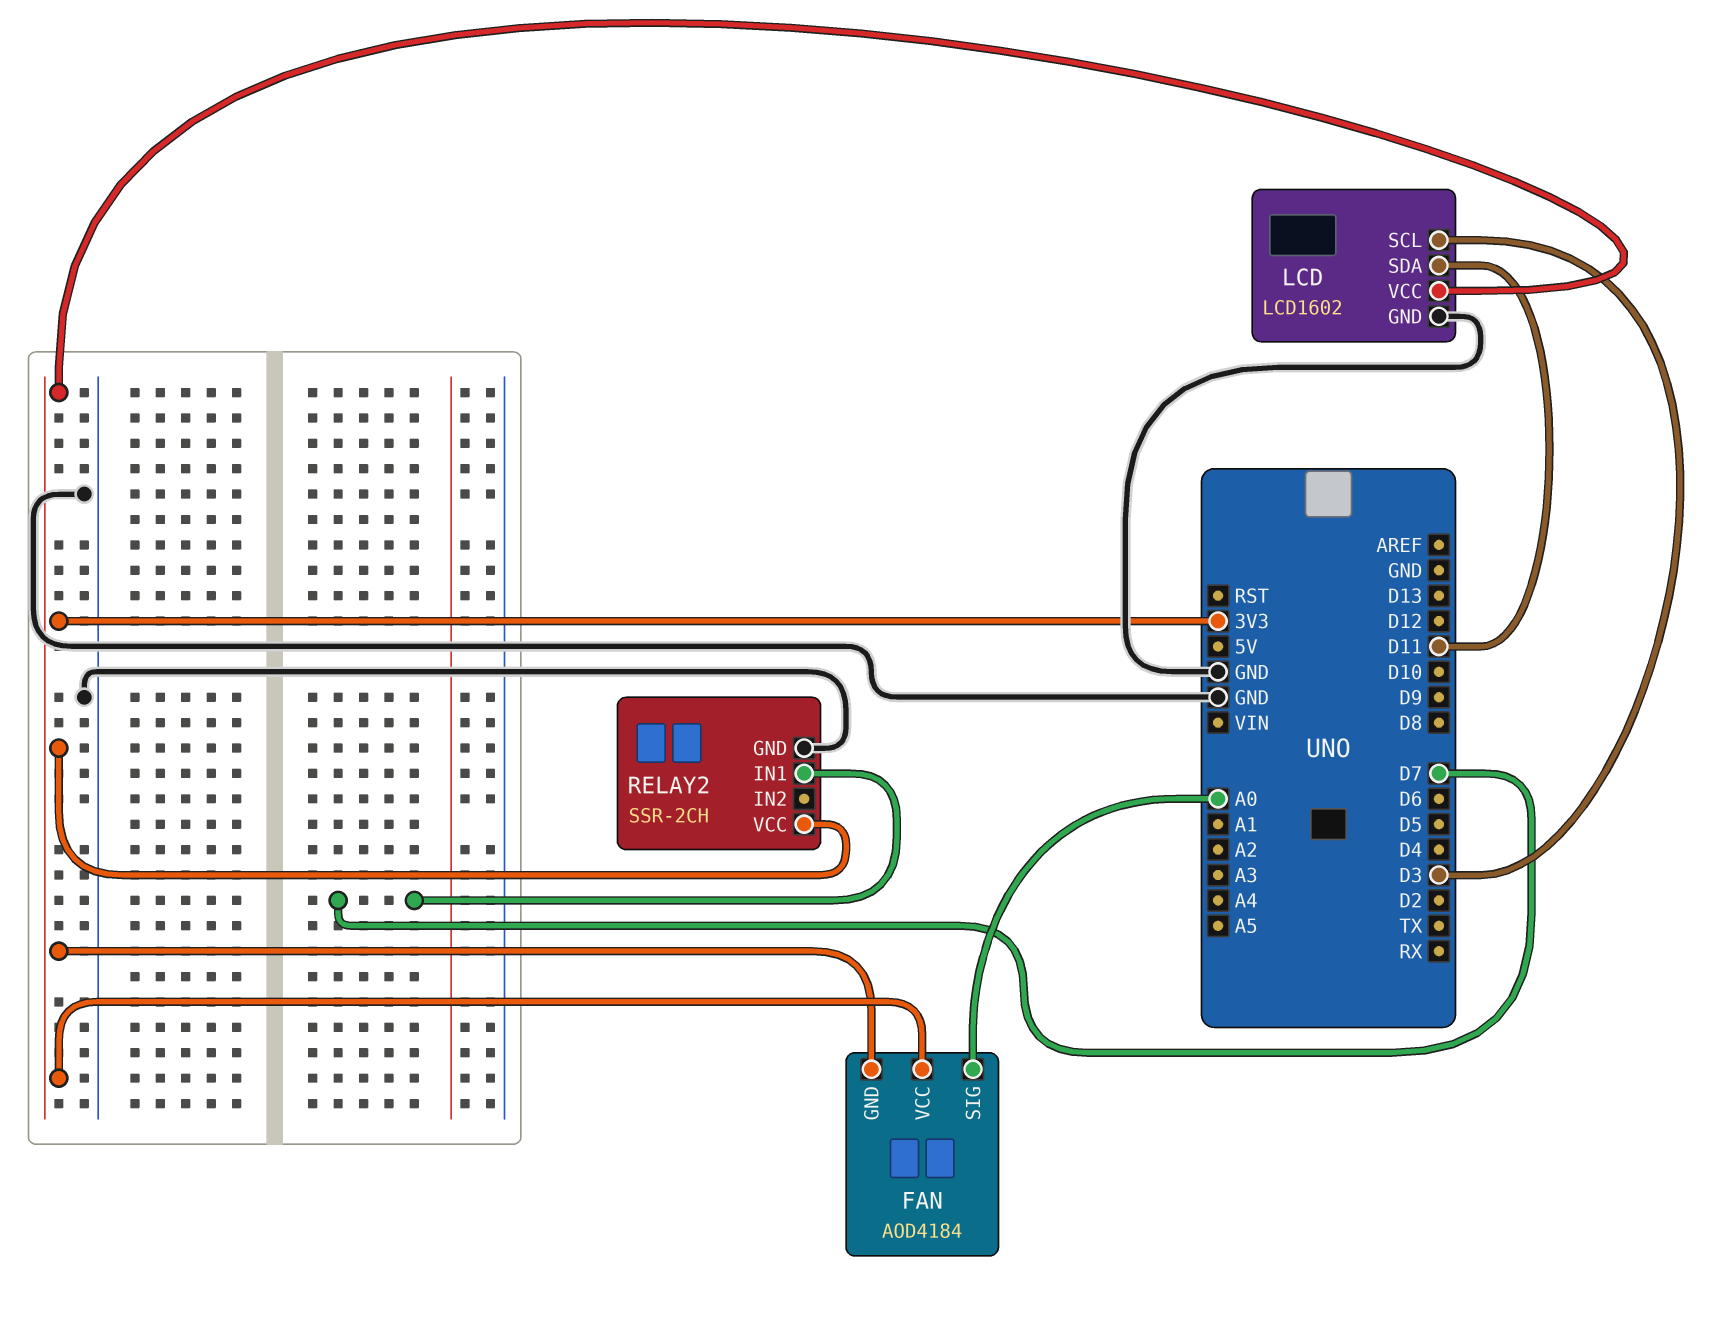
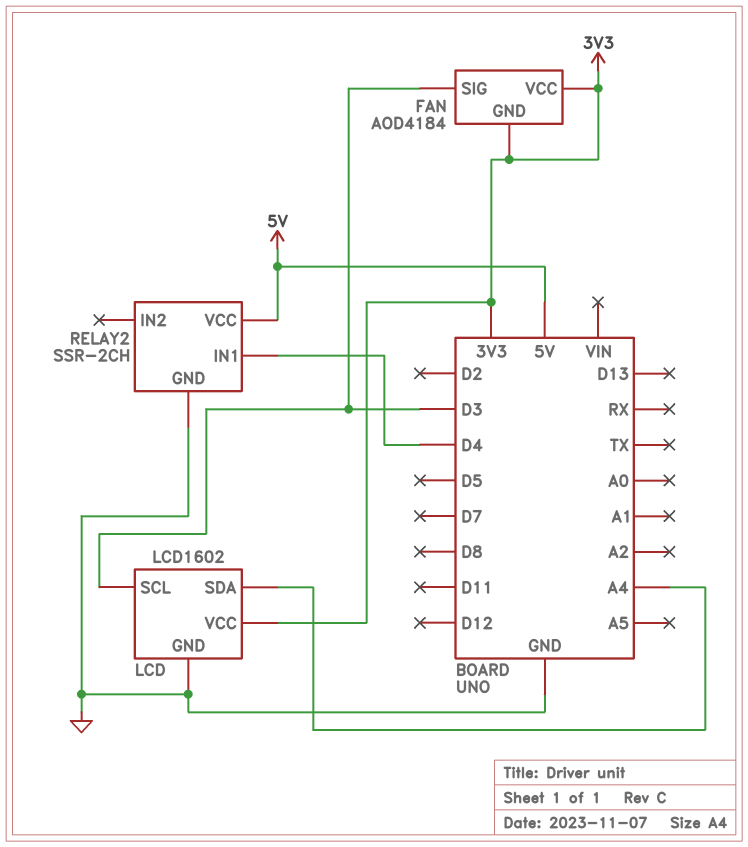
FAN pin SIG: A0 -> D3
LCD pin SDA: D11 -> A4
RELAY2 pin IN1: D7 -> D4
RELAY2 pin VCC: 3V3 -> 5V

